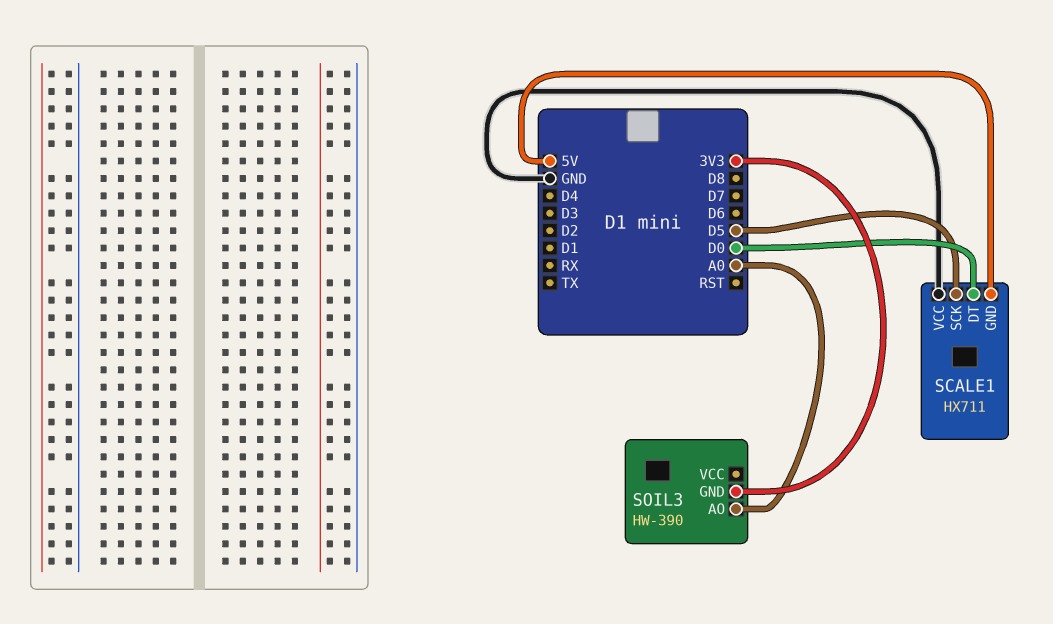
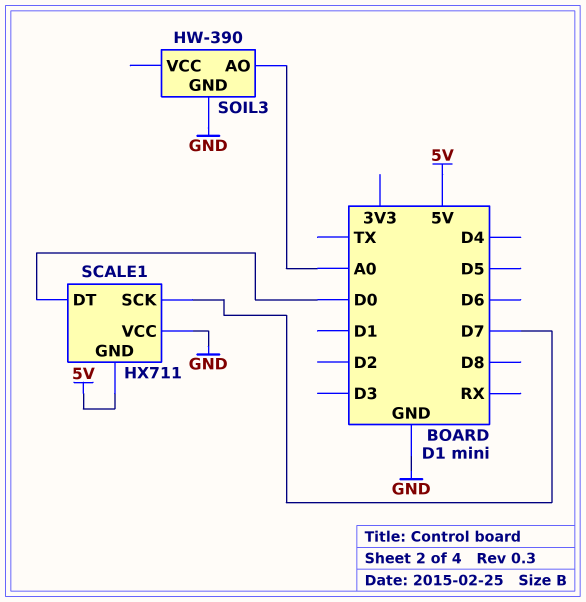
SCALE1 pin SCK: D5 -> D7
SOIL3 pin GND: 3V3 -> GND

